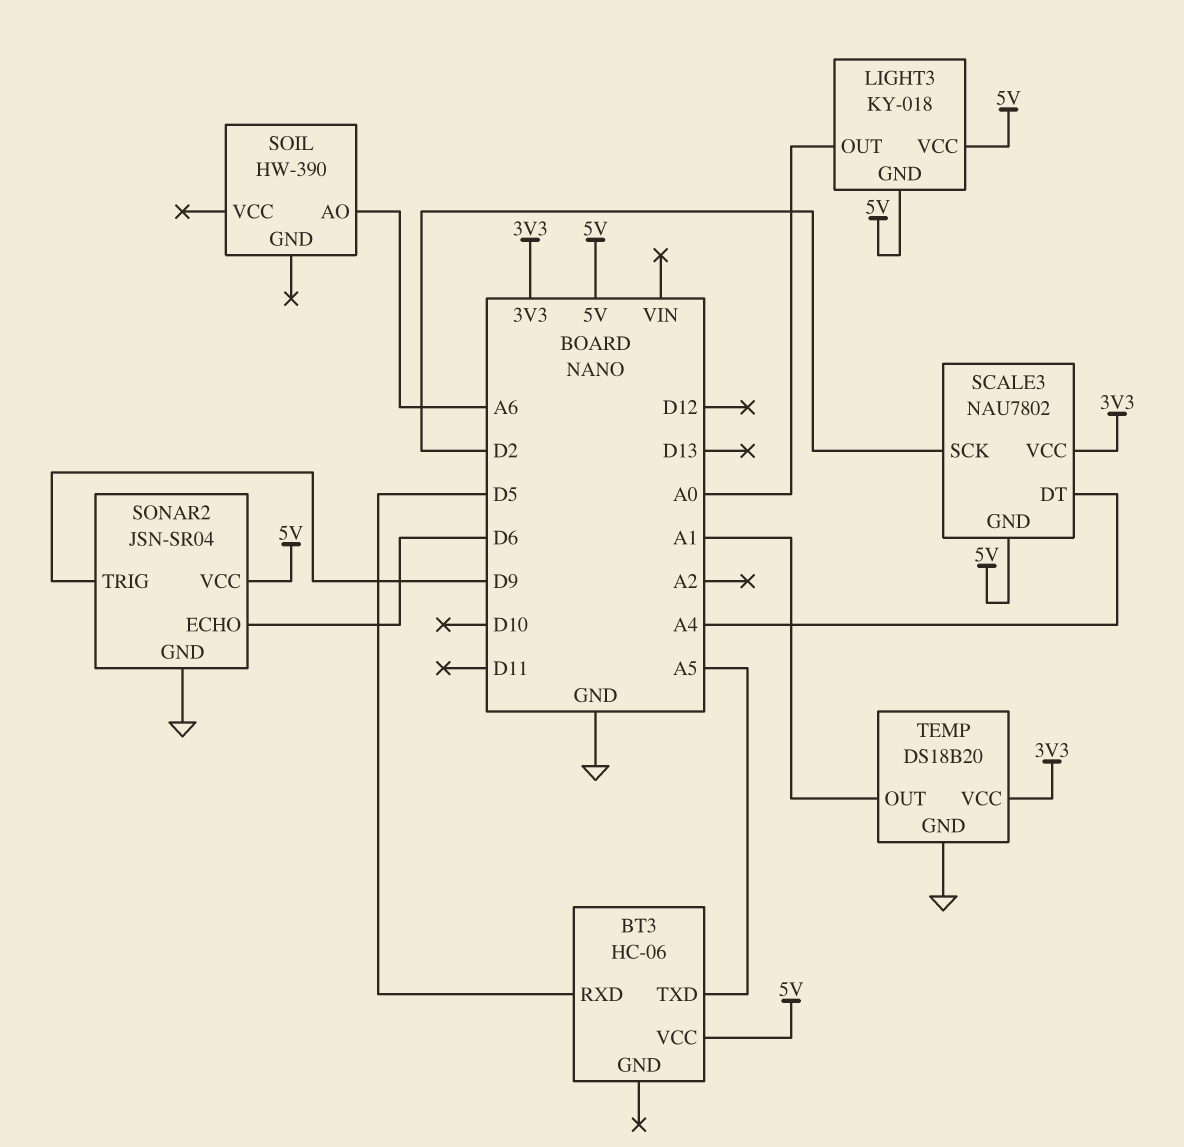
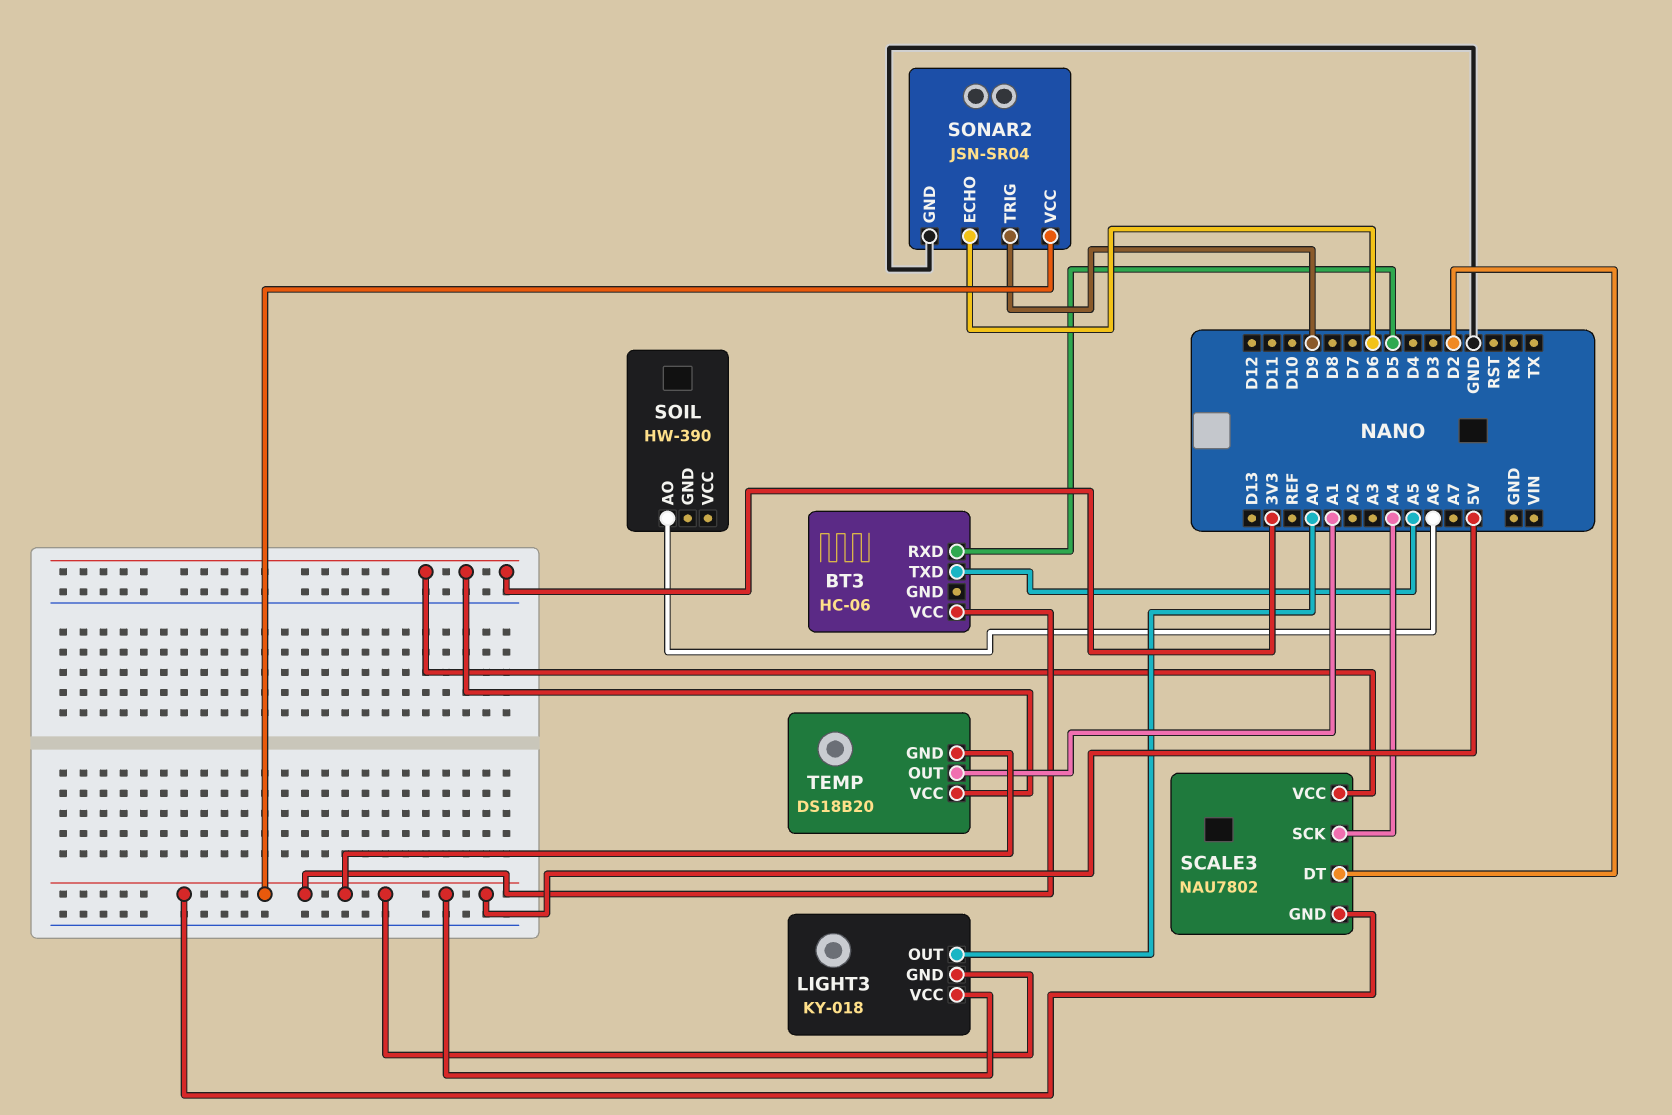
SCALE3 pin DT: A4 -> D2
SCALE3 pin SCK: D2 -> A4
TEMP pin GND: GND -> 5V

